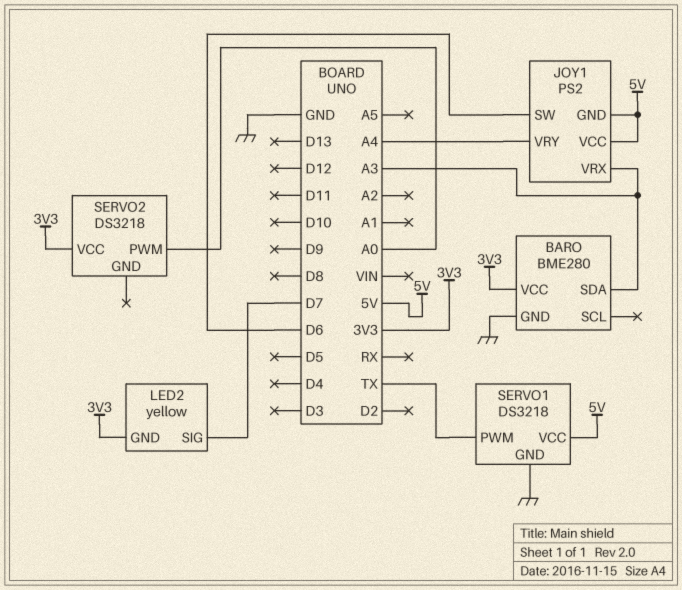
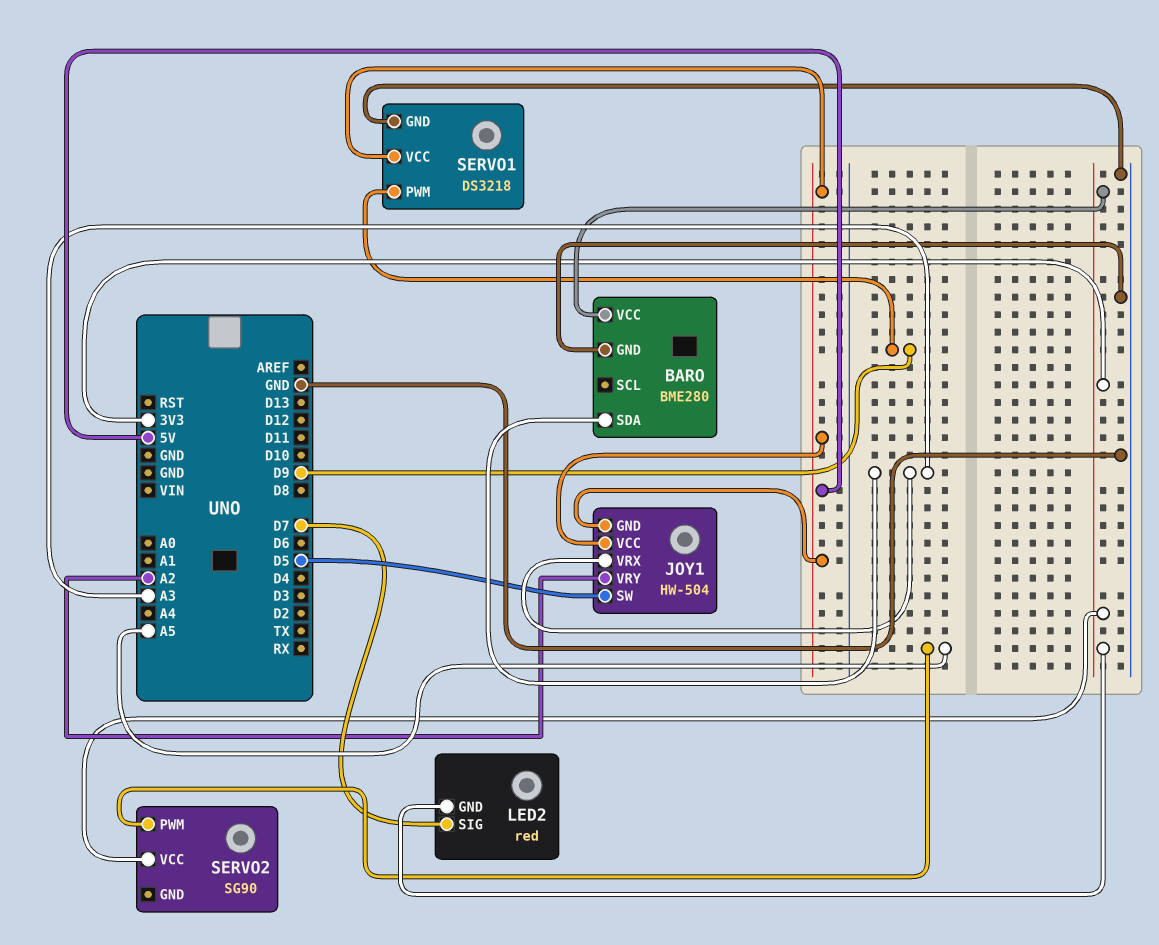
JOY1: PS2 -> HW-504
JOY1 pin SW: D6 -> D5
JOY1 pin VRY: A4 -> A2
LED2: yellow -> red
SERVO1 pin PWM: TX -> D9
SERVO2: DS3218 -> SG90
SERVO2 pin PWM: A0 -> A5

